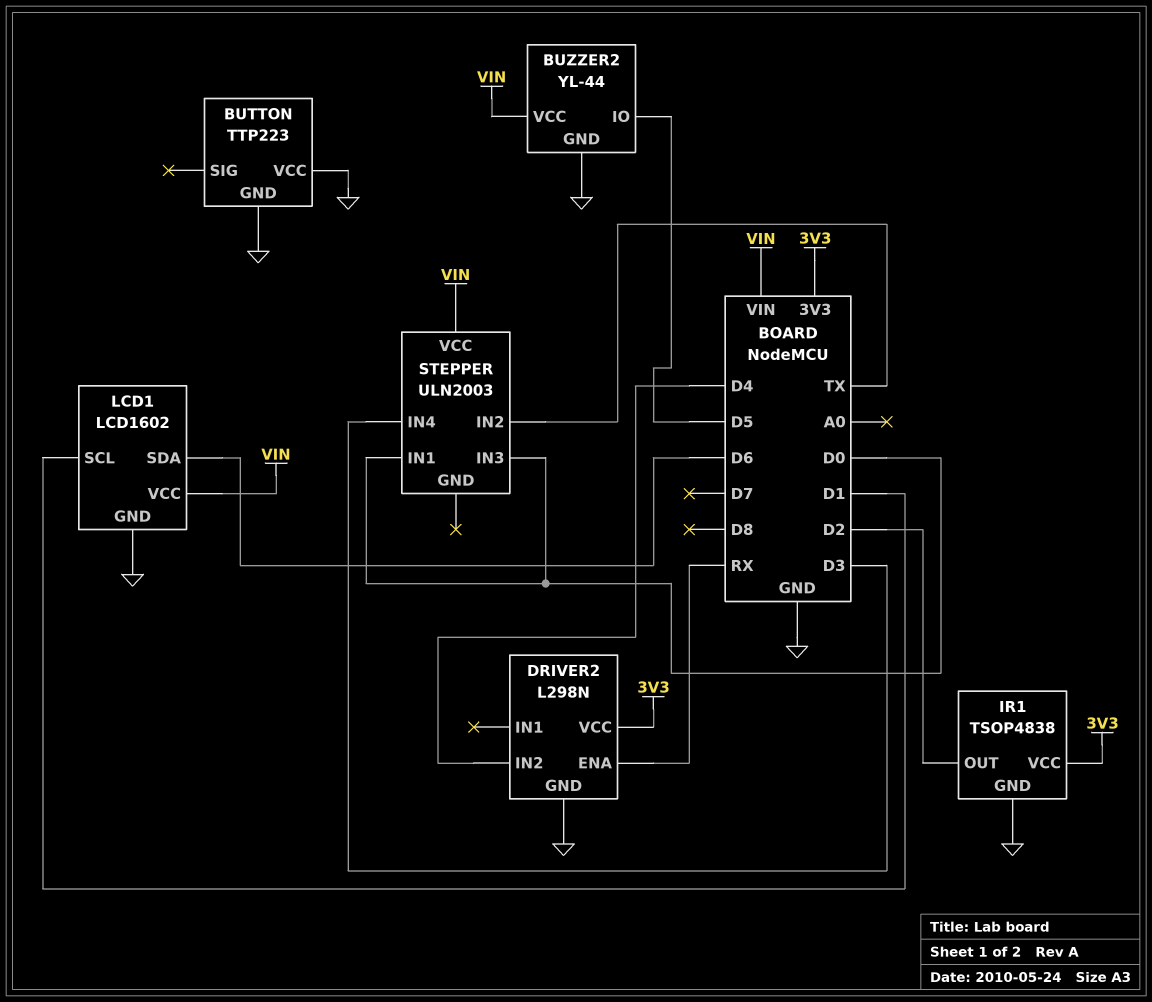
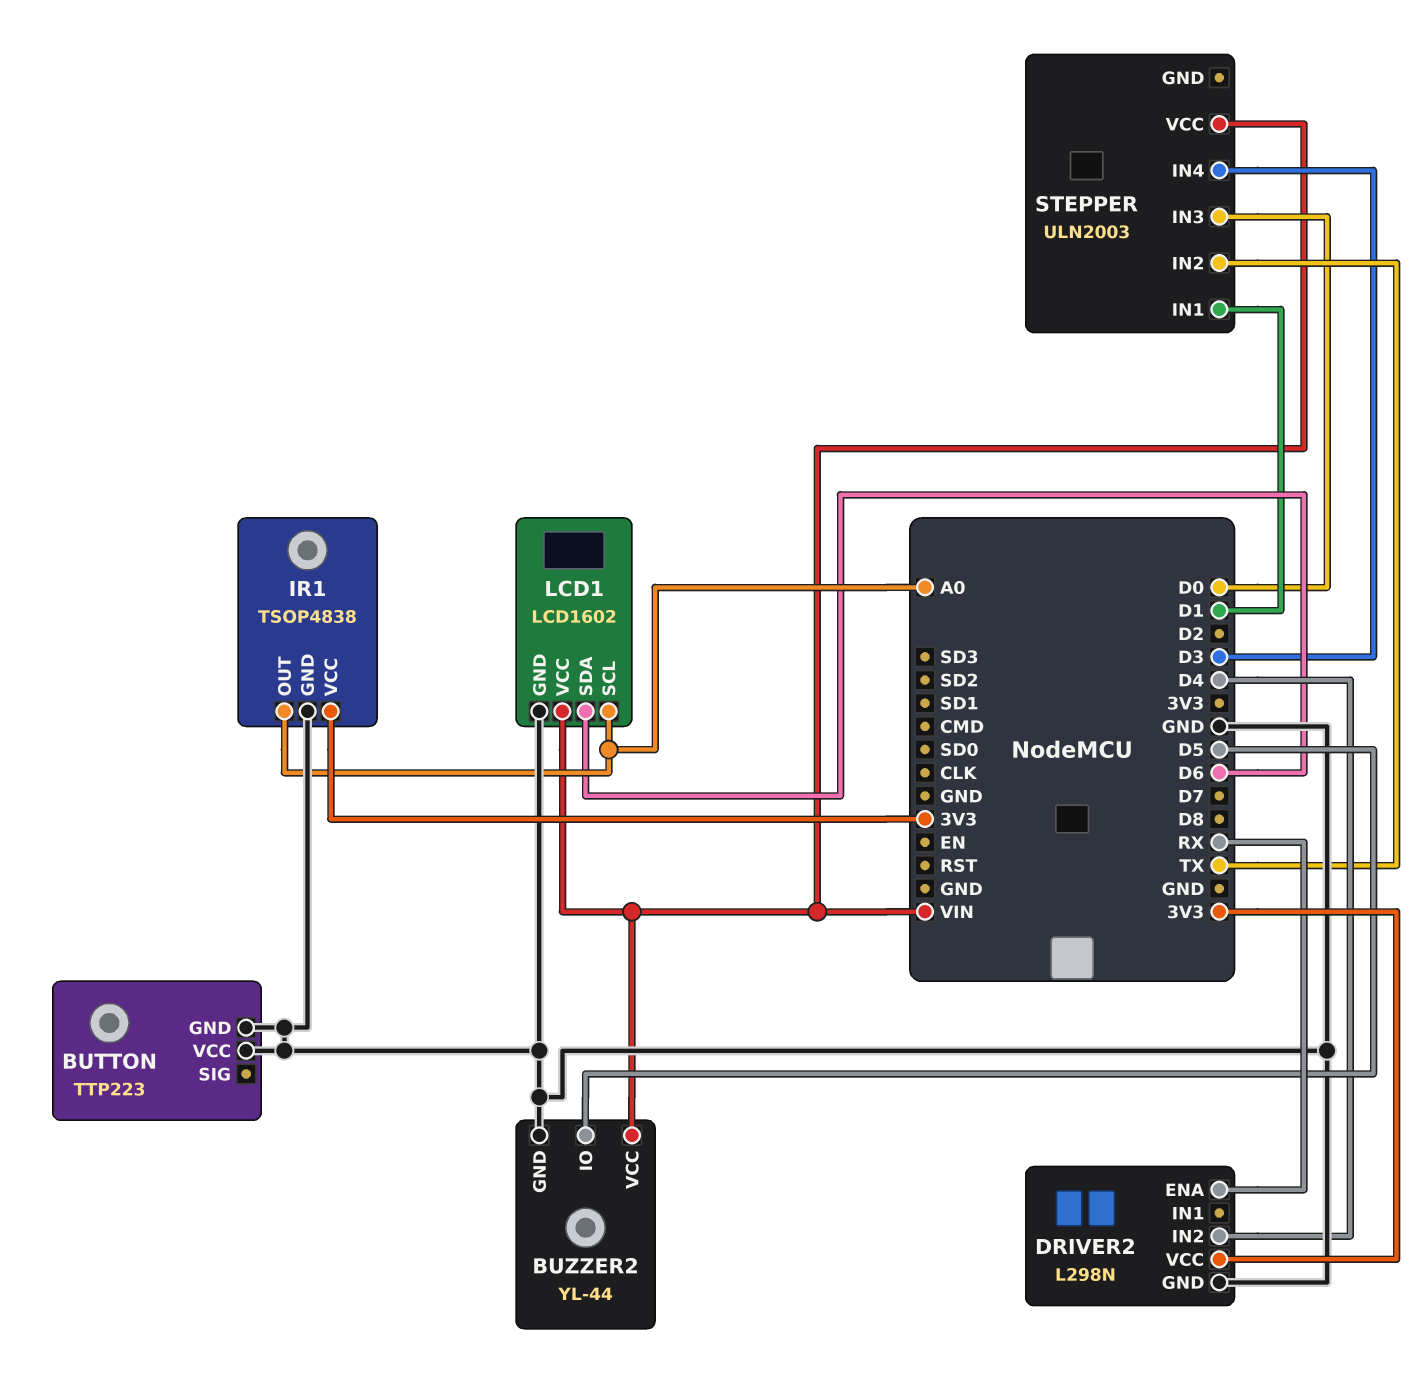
IR1 pin OUT: D2 -> A0
LCD1 pin SCL: D1 -> A0
STEPPER pin IN1: D0 -> D1

